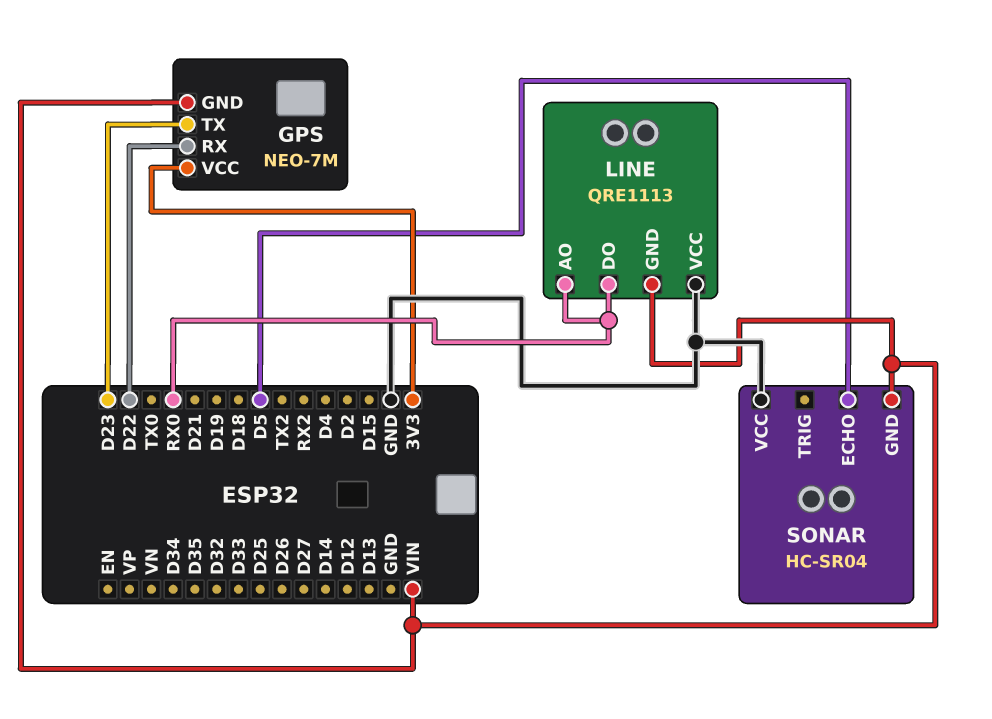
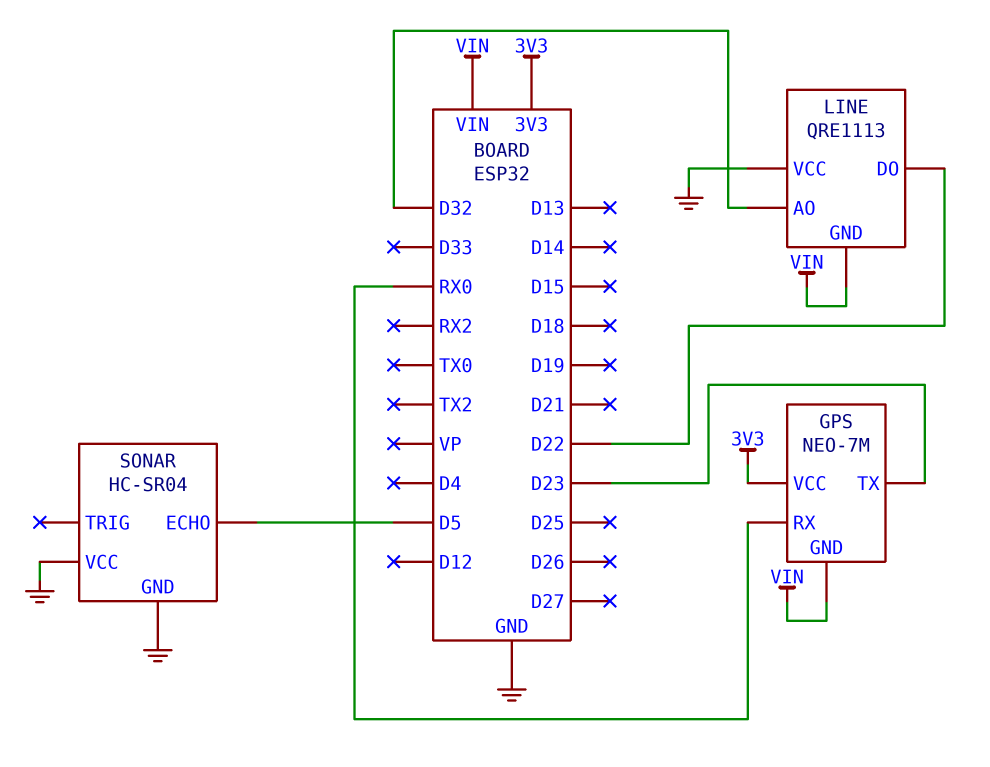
GPS pin RX: D22 -> RX0
LINE pin AO: RX0 -> D32
LINE pin DO: RX0 -> D22
SONAR pin GND: VIN -> GND

